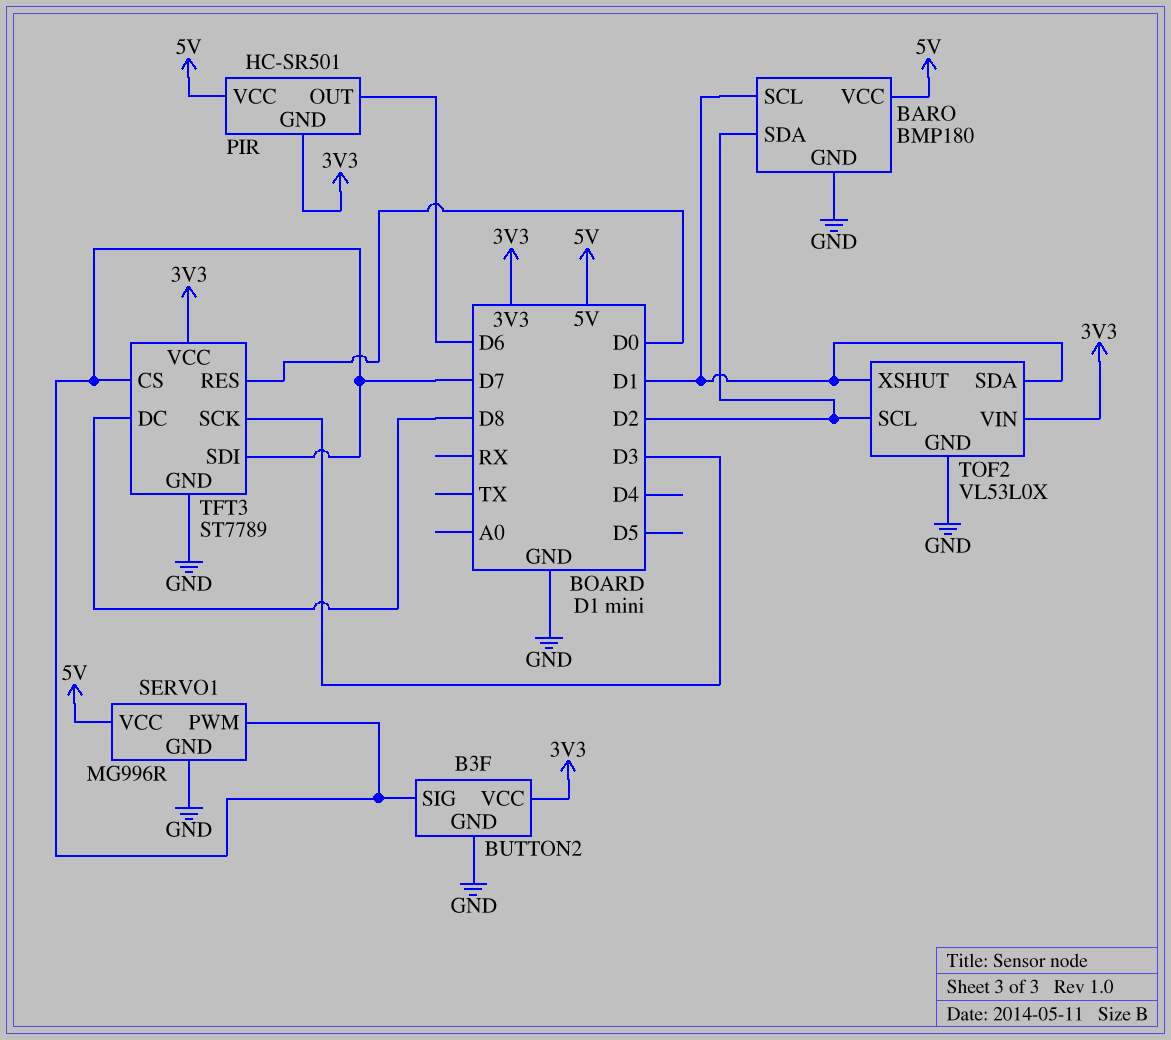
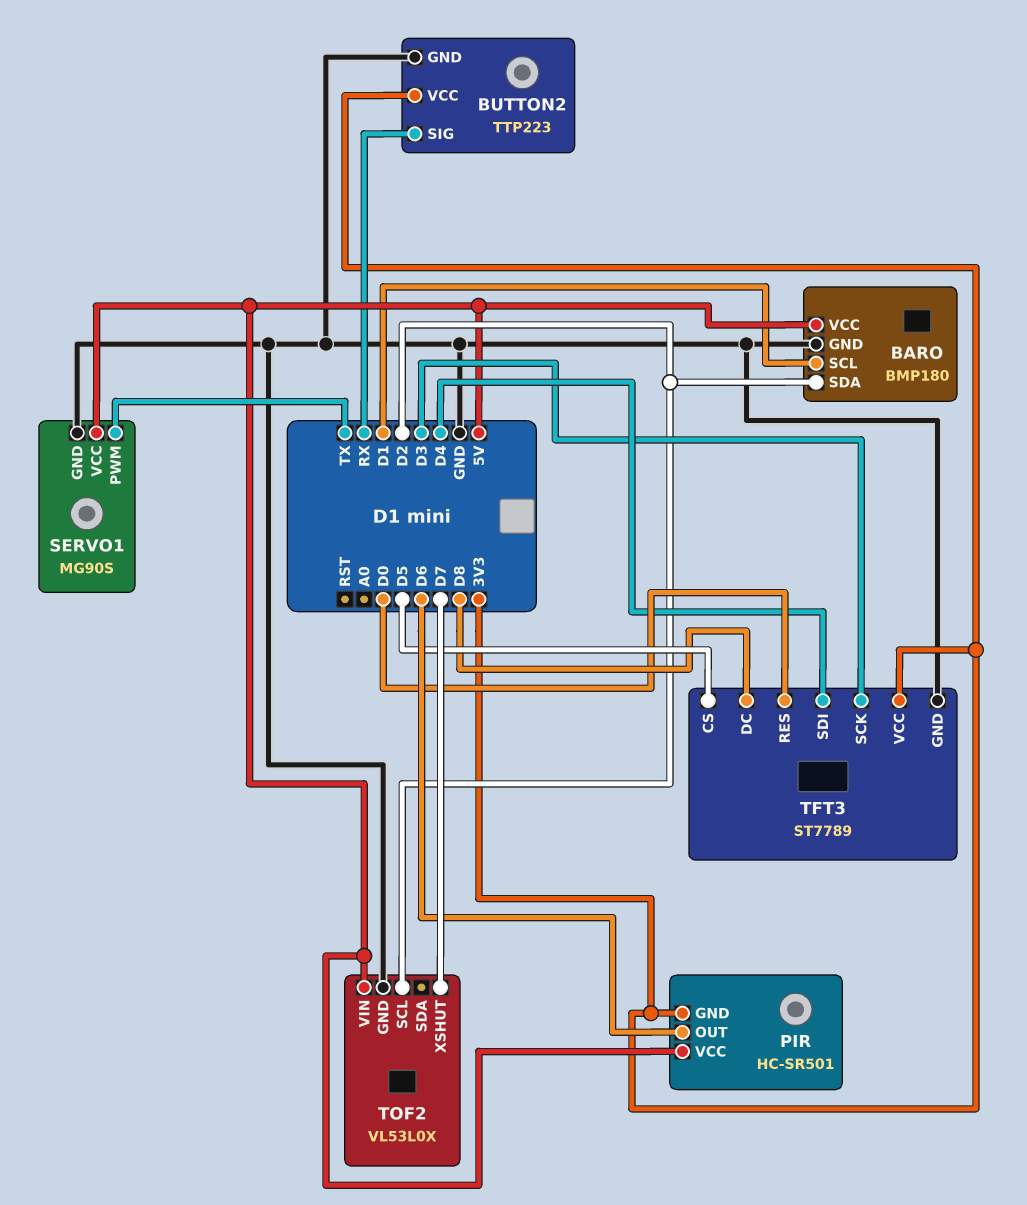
BUTTON2: B3F -> TTP223
BUTTON2 pin SIG: D7 -> RX
SERVO1: MG996R -> MG90S
SERVO1 pin PWM: D7 -> TX
TFT3 pin CS: D7 -> D5
TFT3 pin SDI: D7 -> D4
TOF2 pin SDA: D1 -> none
TOF2 pin VIN: 3V3 -> 5V
TOF2 pin XSHUT: D1 -> D7

